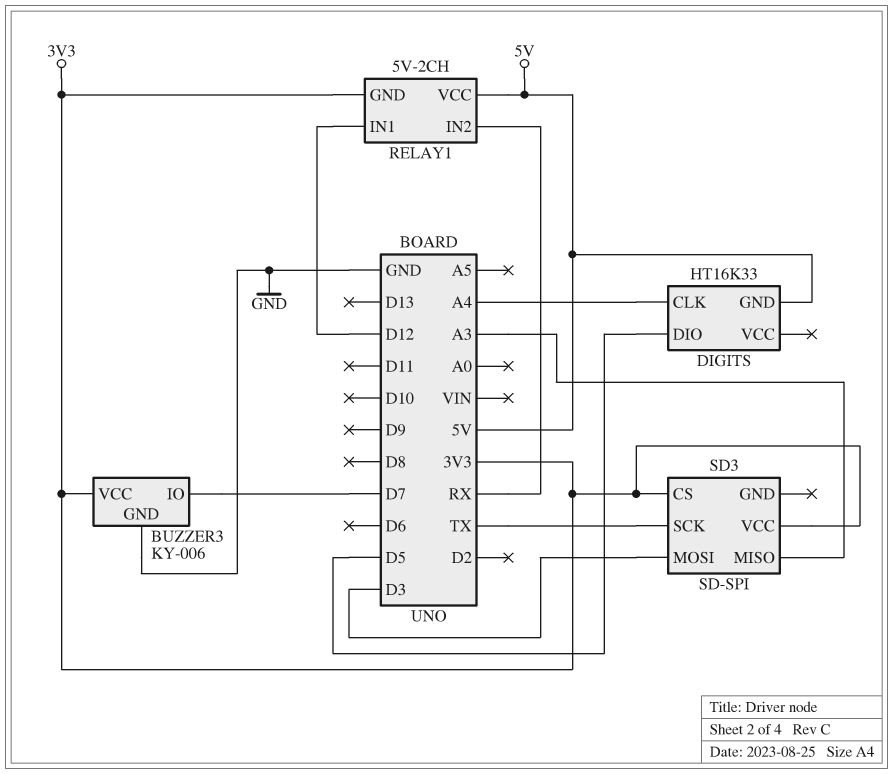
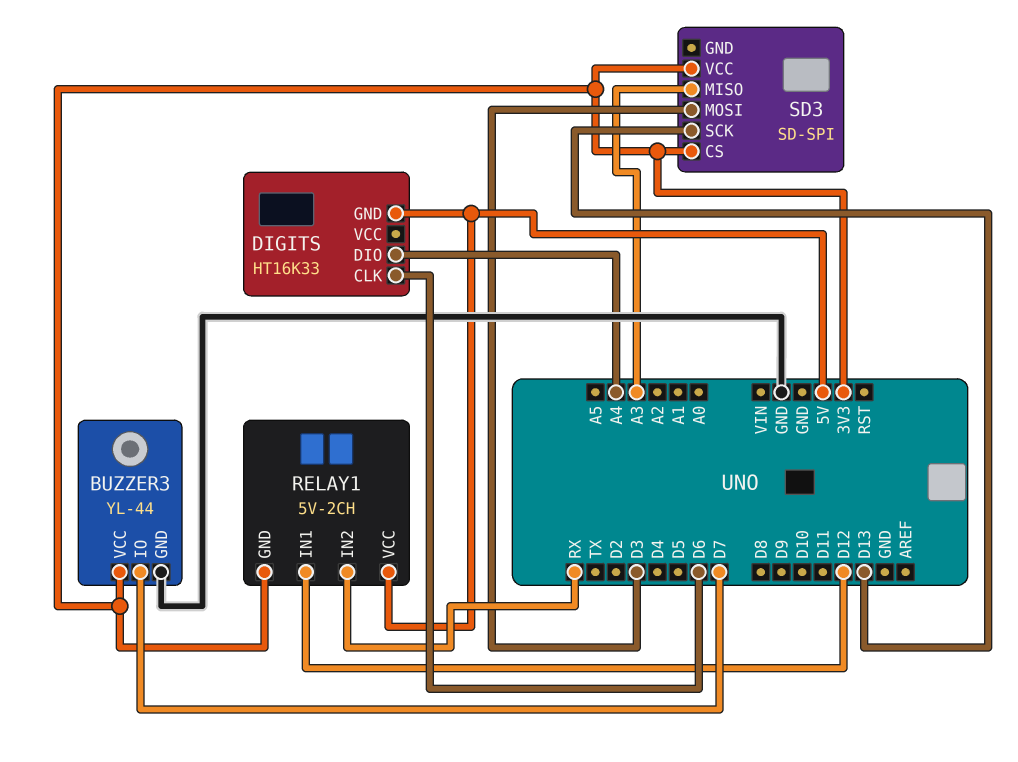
BUZZER3: KY-006 -> YL-44
DIGITS pin CLK: A4 -> D6
DIGITS pin DIO: D5 -> A4
SD3 pin SCK: TX -> D13

